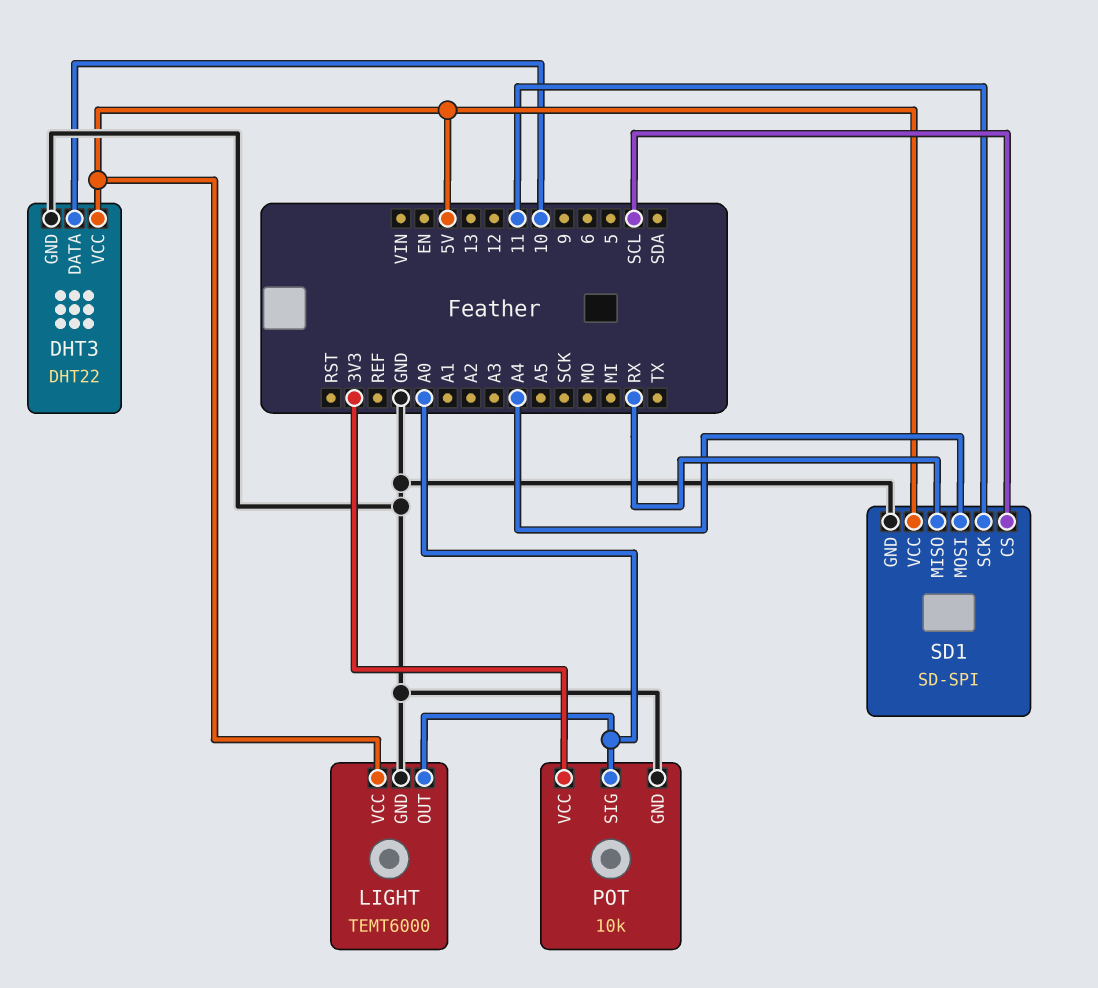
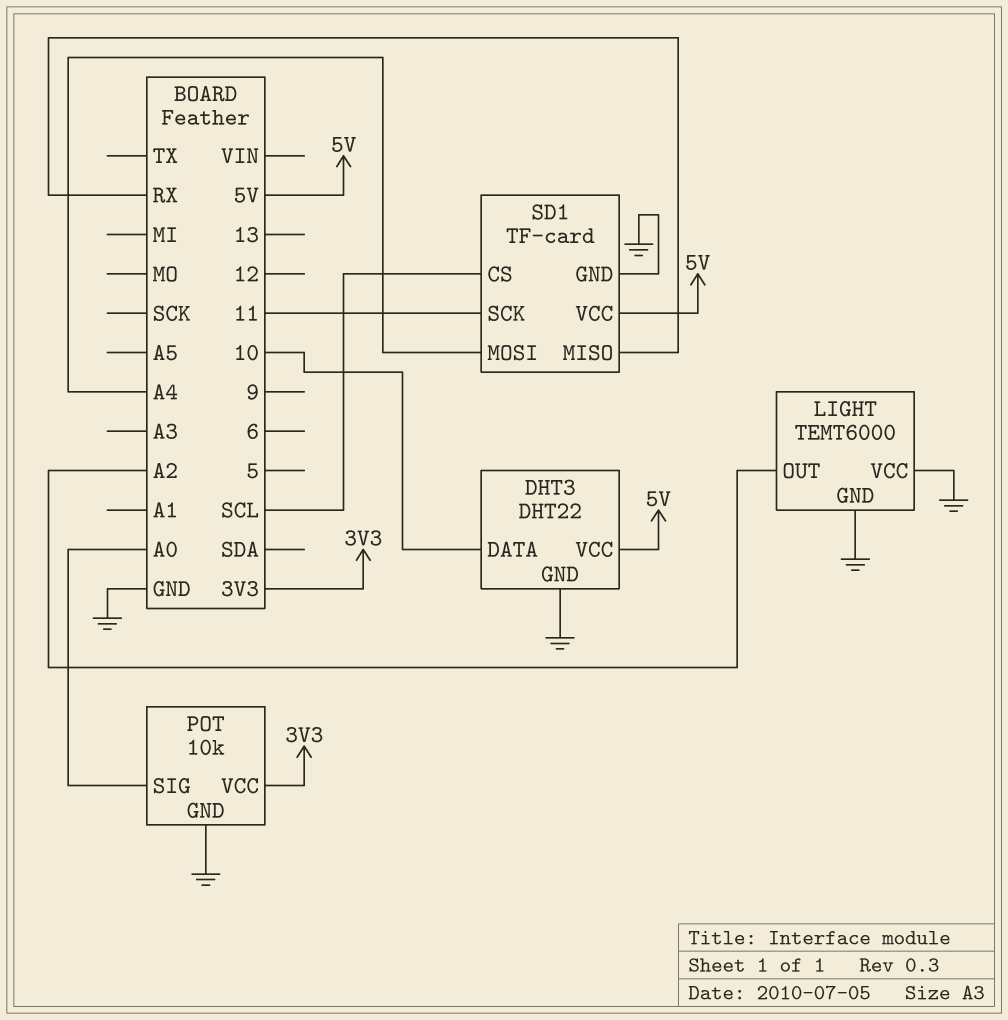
LIGHT pin OUT: A0 -> A2
LIGHT pin VCC: 5V -> GND
SD1: SD-SPI -> TF-card

